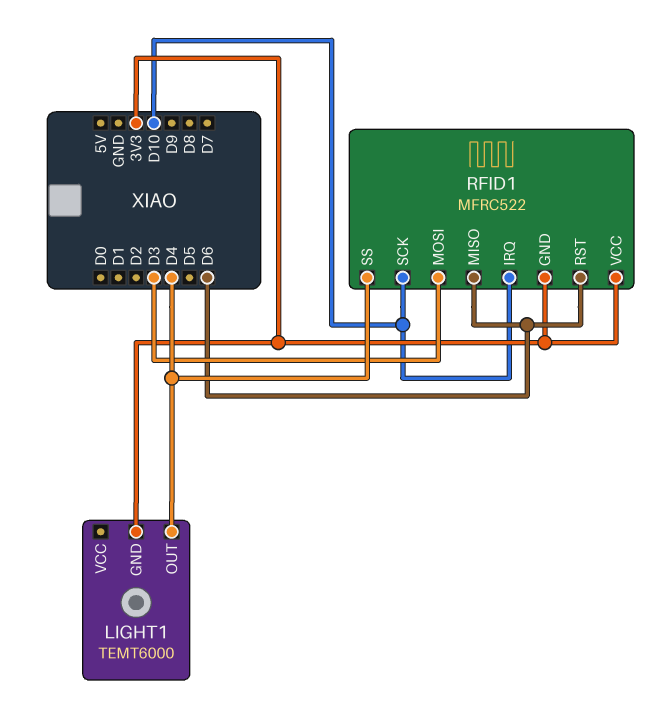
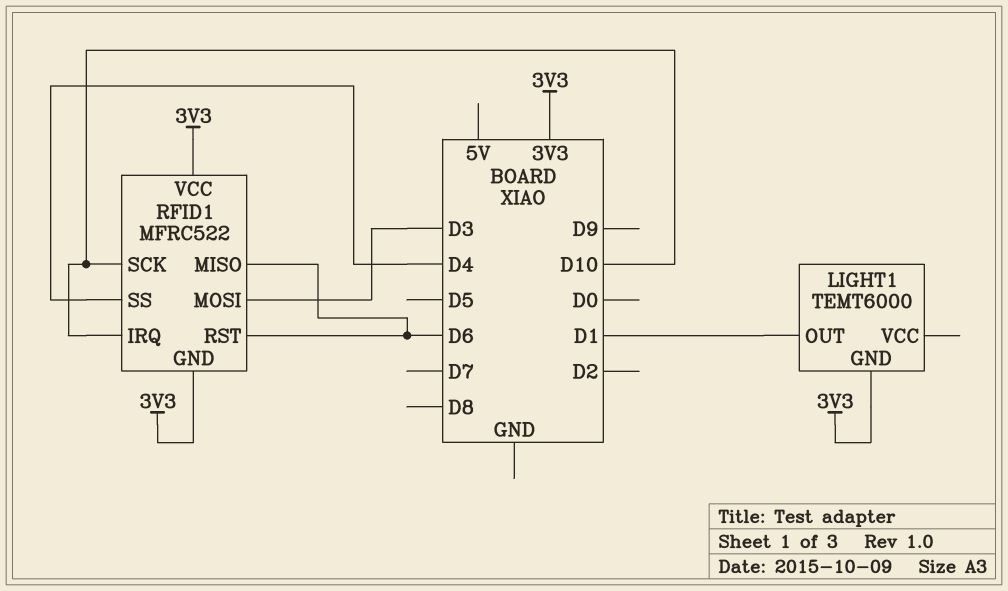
LIGHT1 pin OUT: D4 -> D1

